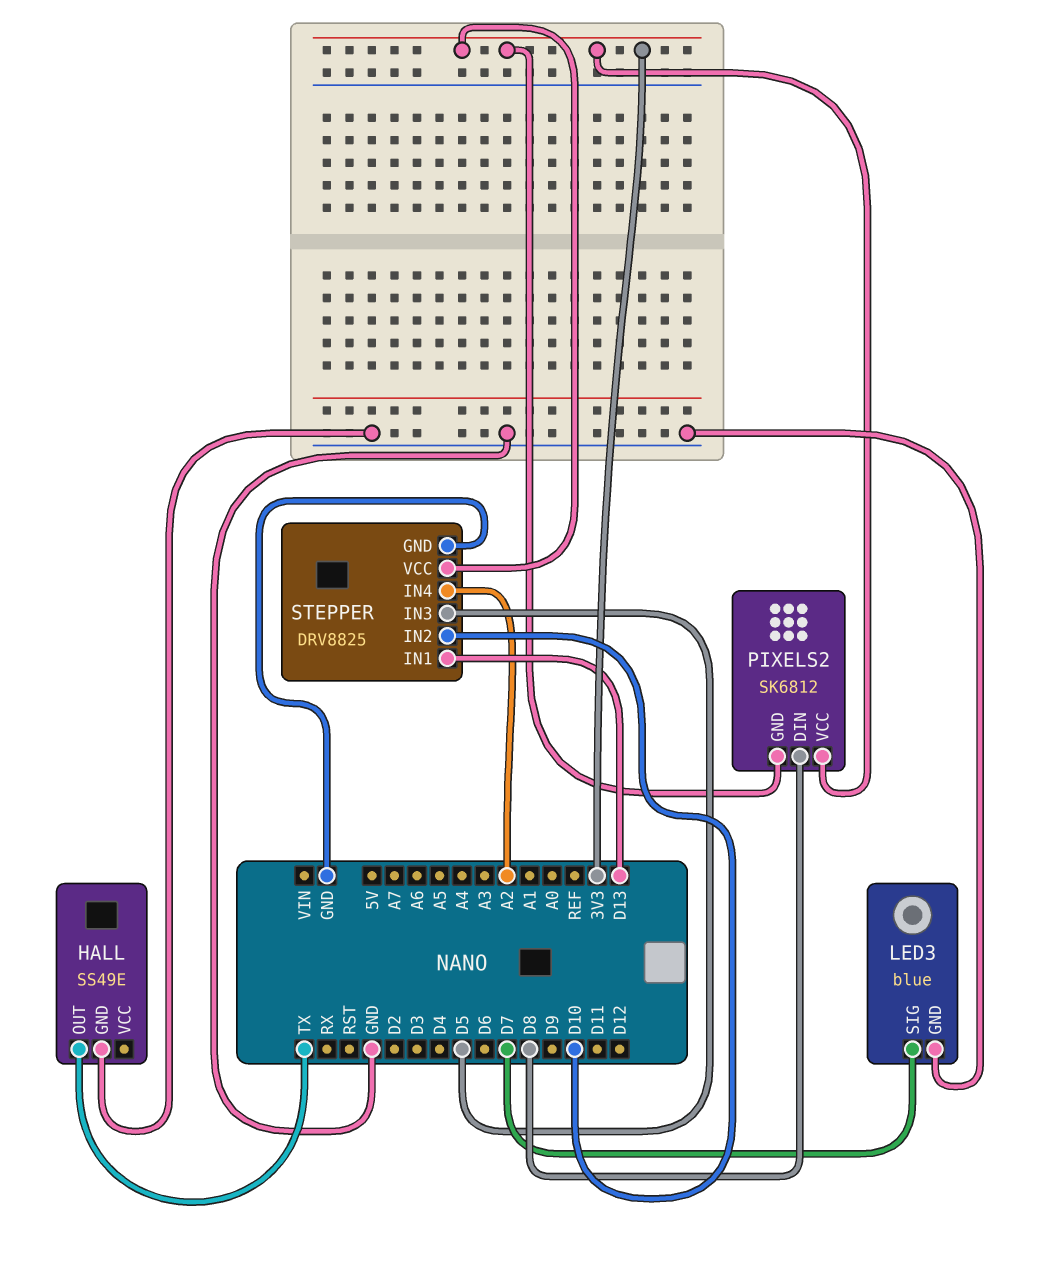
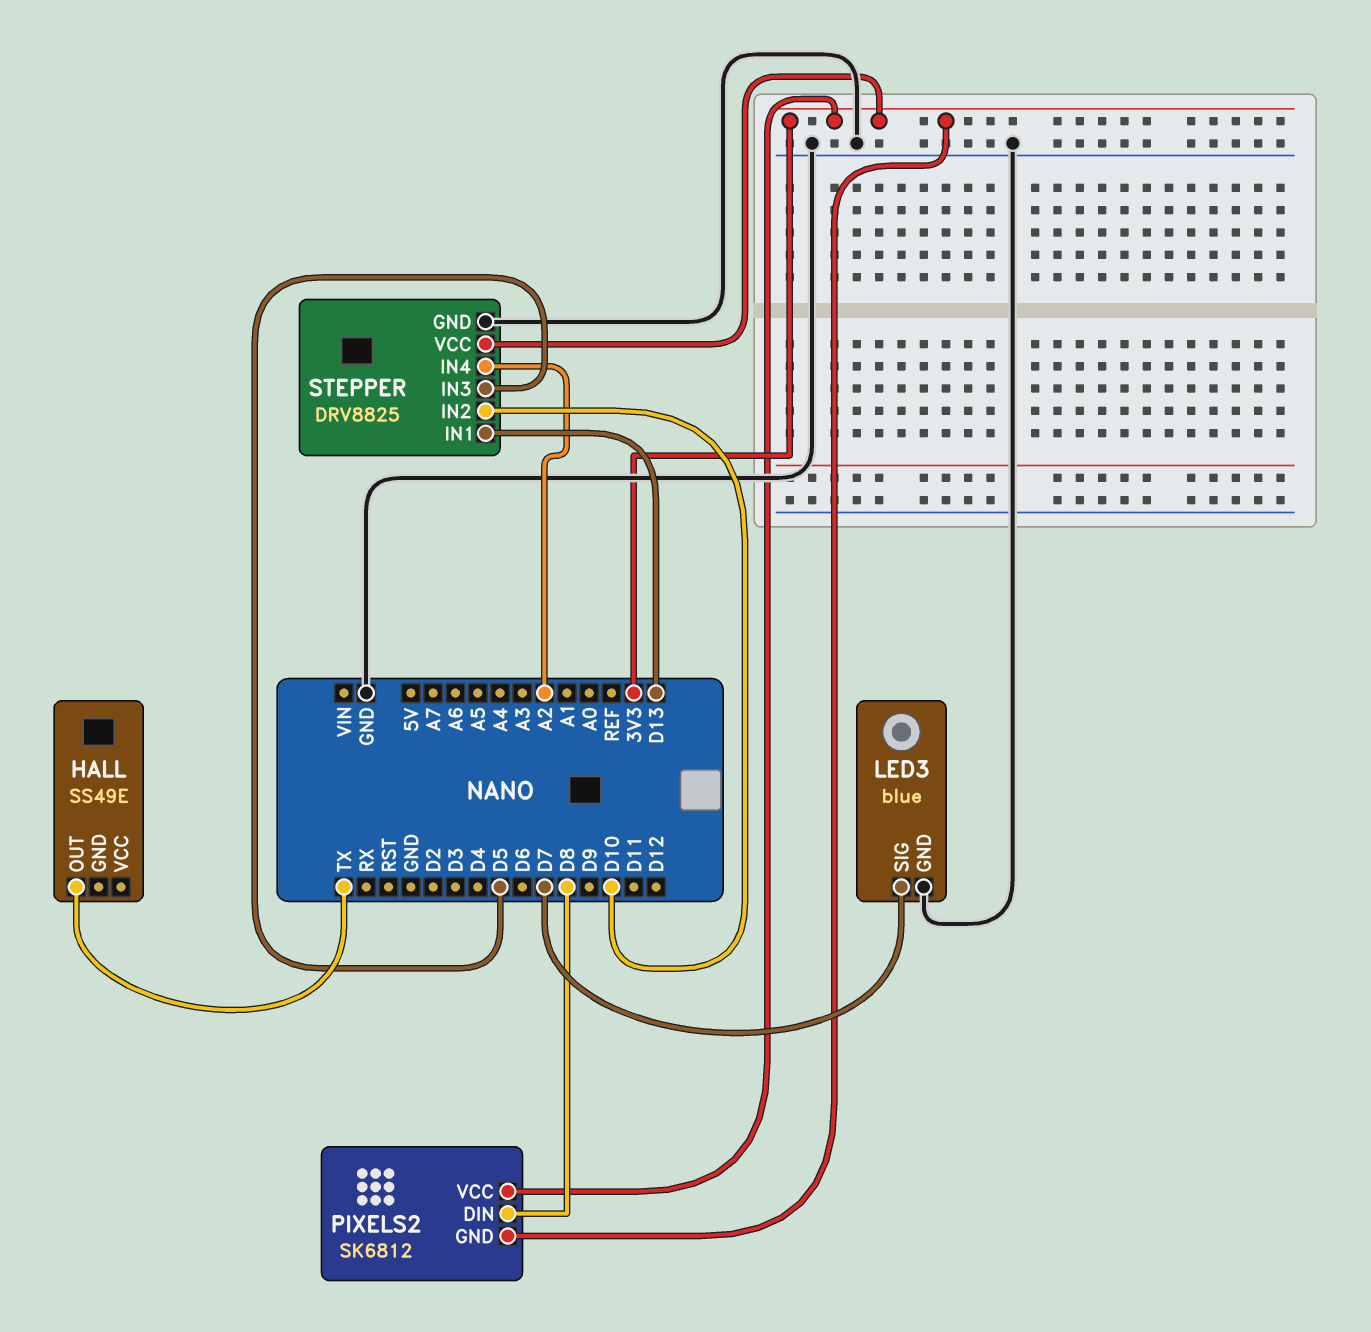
HALL pin GND: GND -> none

